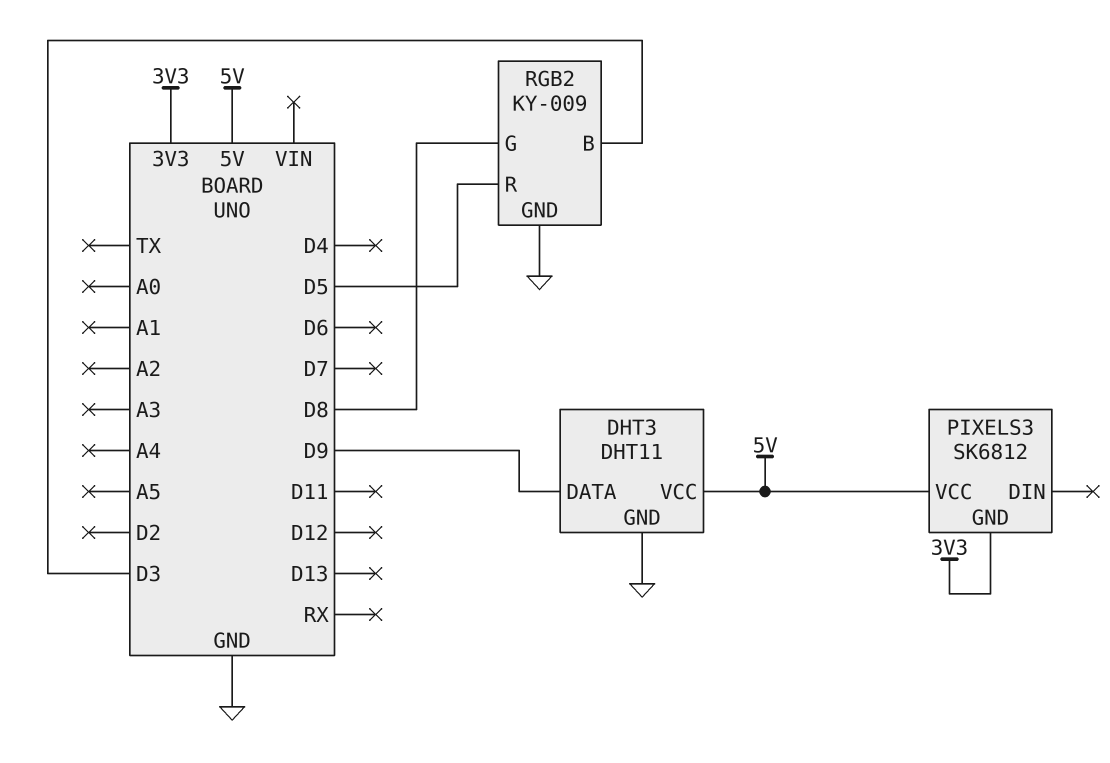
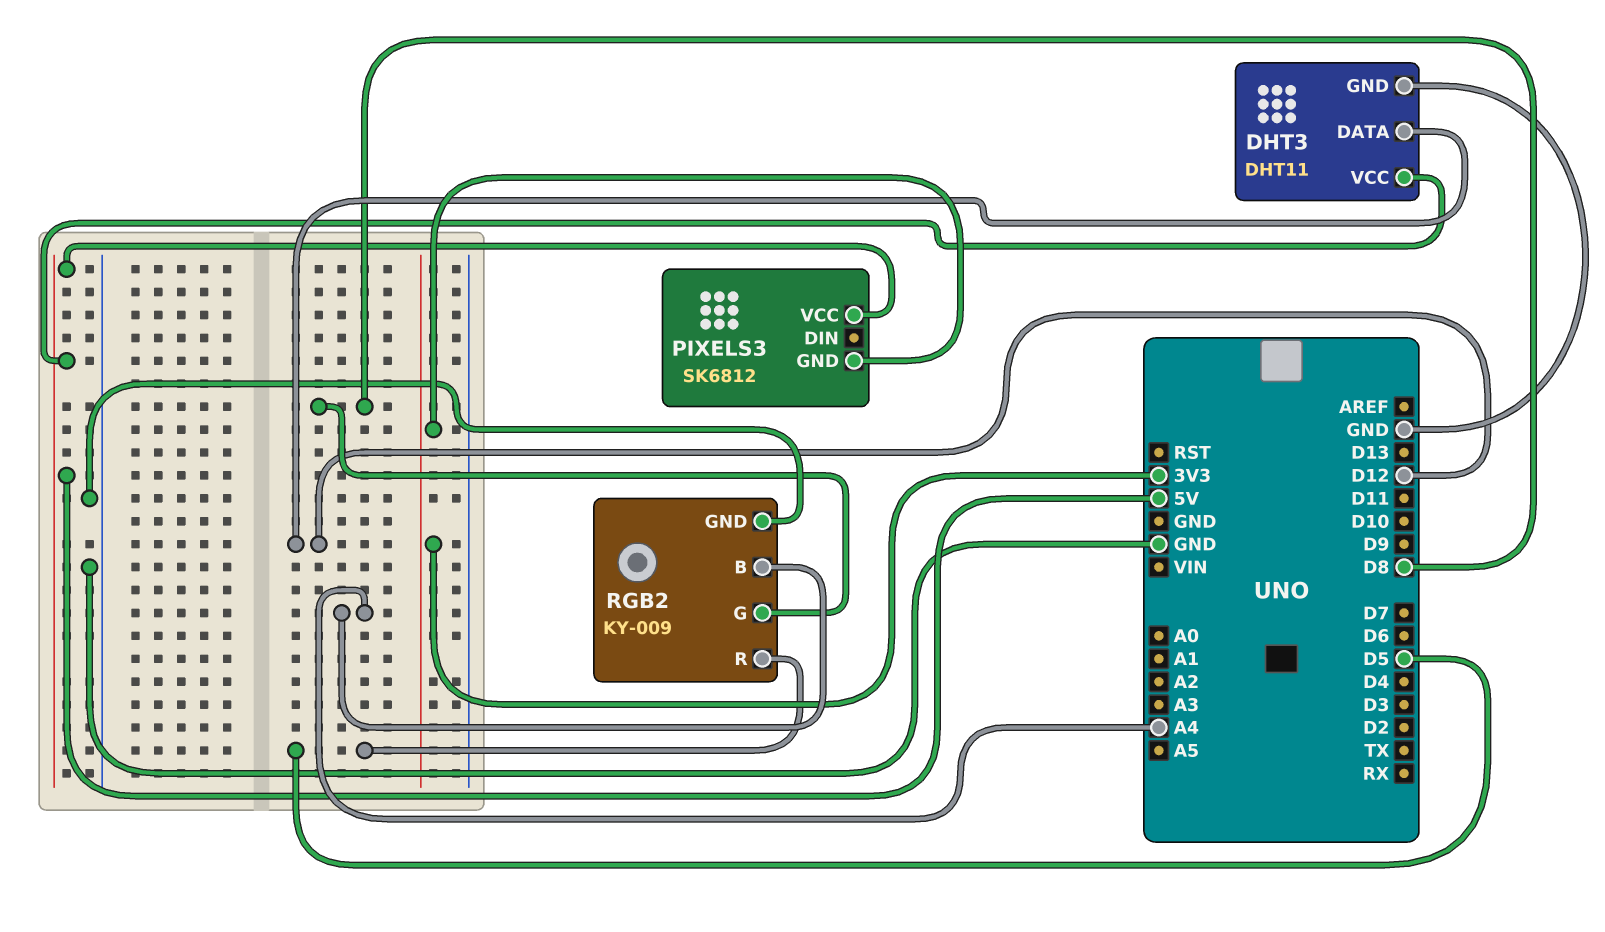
DHT3 pin DATA: D9 -> D12
RGB2 pin B: D3 -> A4

